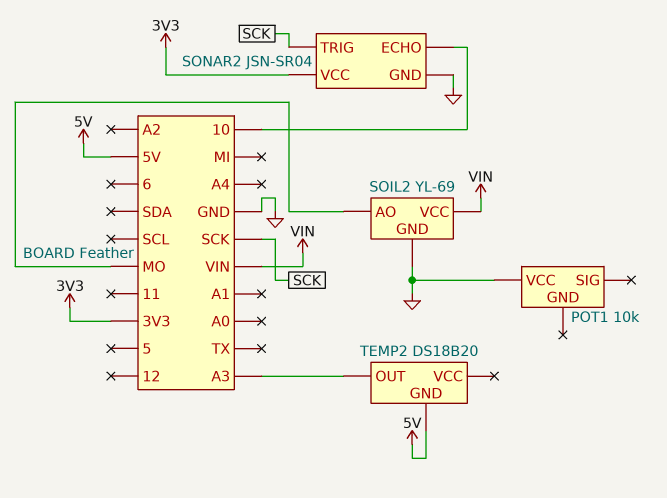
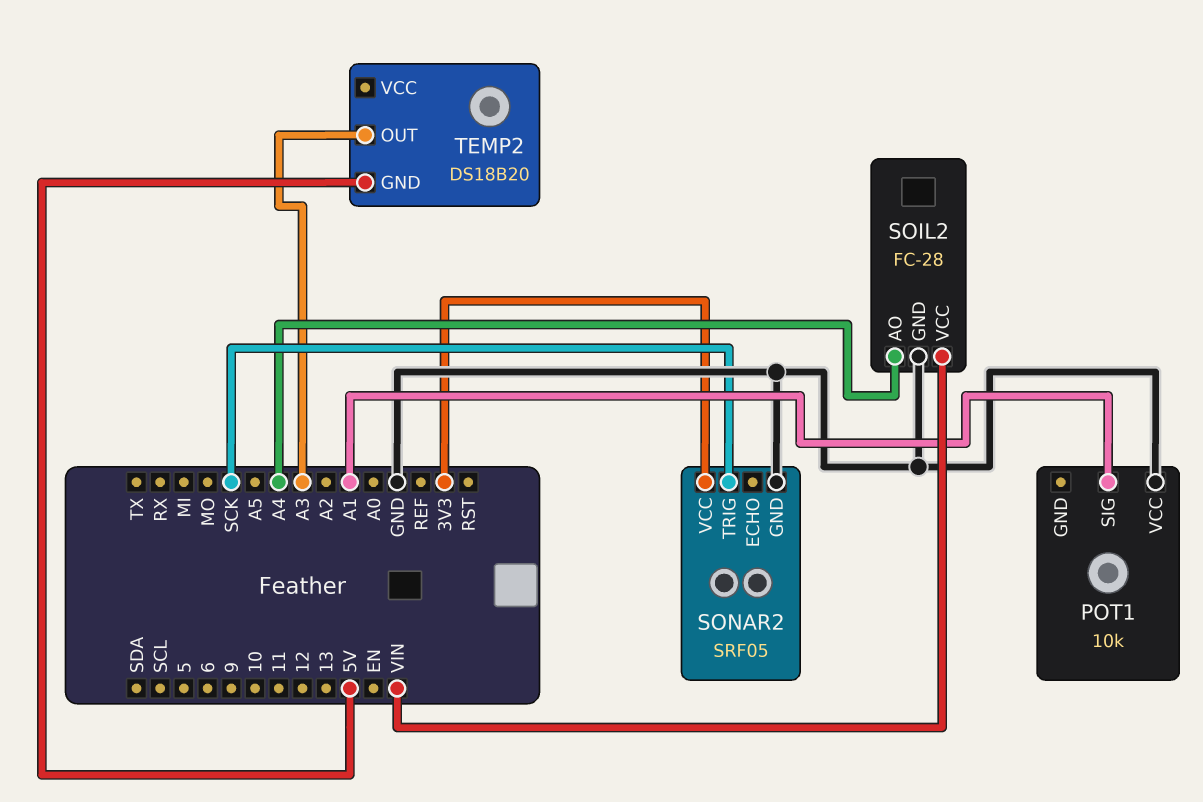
POT1 pin SIG: none -> A1
SOIL2: YL-69 -> FC-28
SOIL2 pin AO: MO -> A4
SONAR2: JSN-SR04 -> SRF05
SONAR2 pin ECHO: 10 -> none

